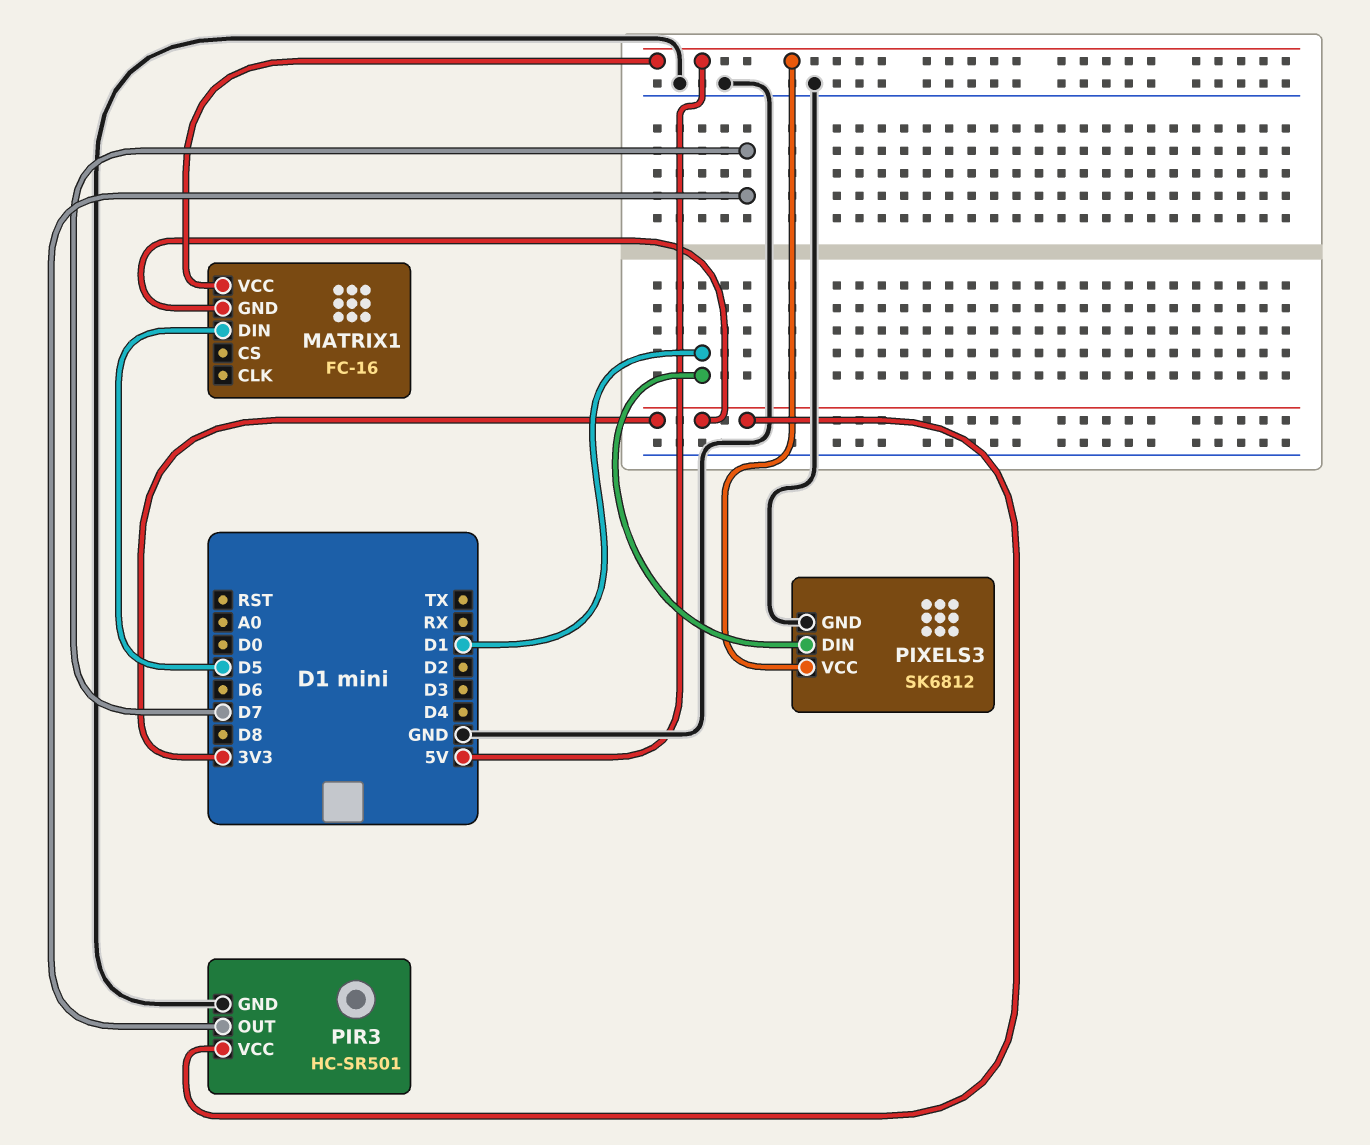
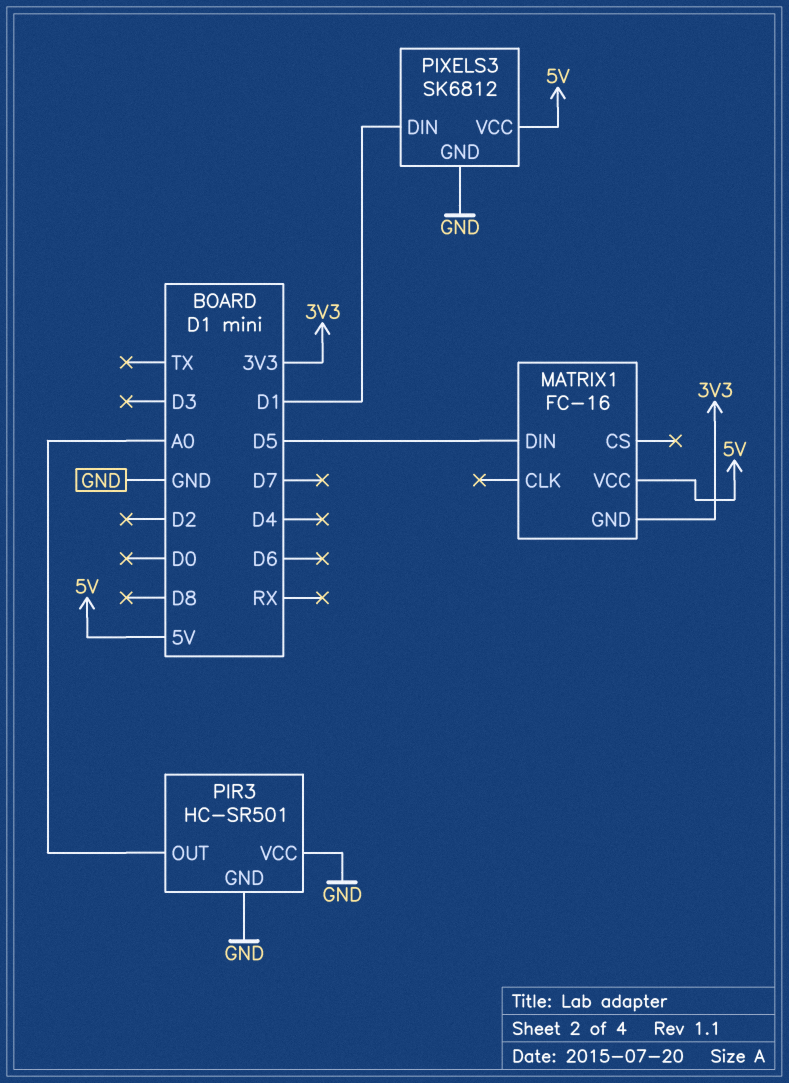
PIR3 pin OUT: D7 -> A0
PIR3 pin VCC: 3V3 -> GND

